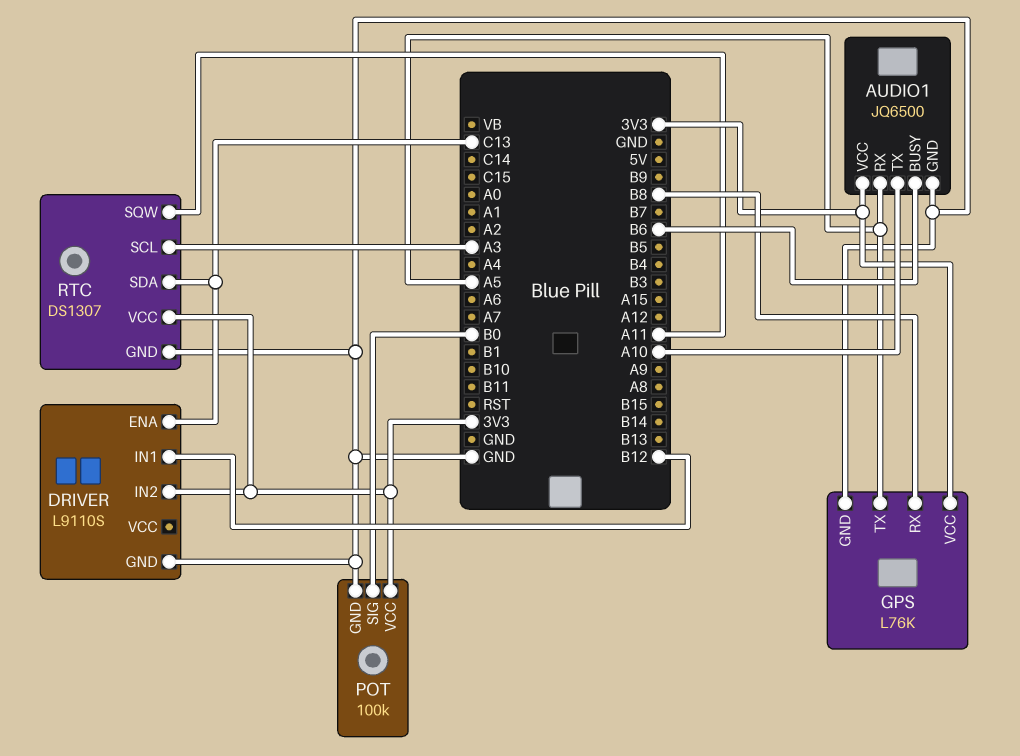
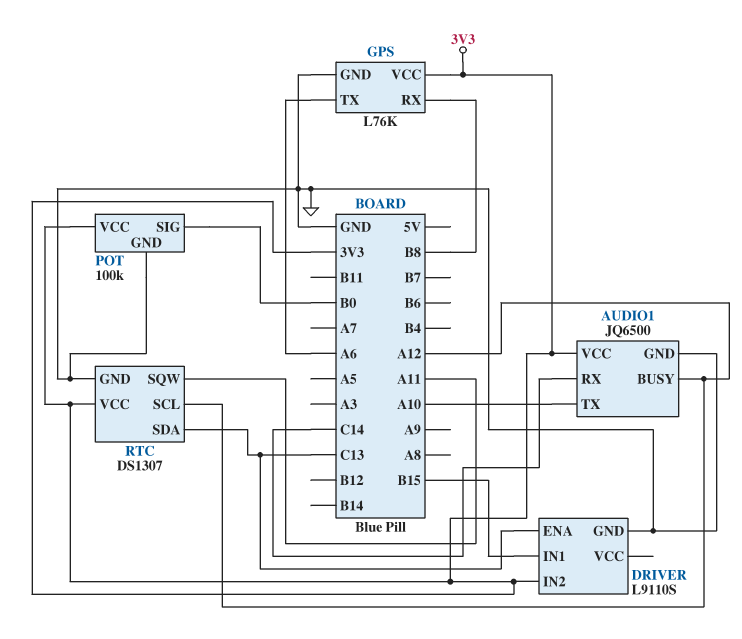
AUDIO1 pin BUSY: B6 -> A12
AUDIO1 pin RX: A5 -> C14
DRIVER pin IN1: B12 -> B15
GPS pin TX: A5 -> A6
RTC pin SCL: A3 -> A12

